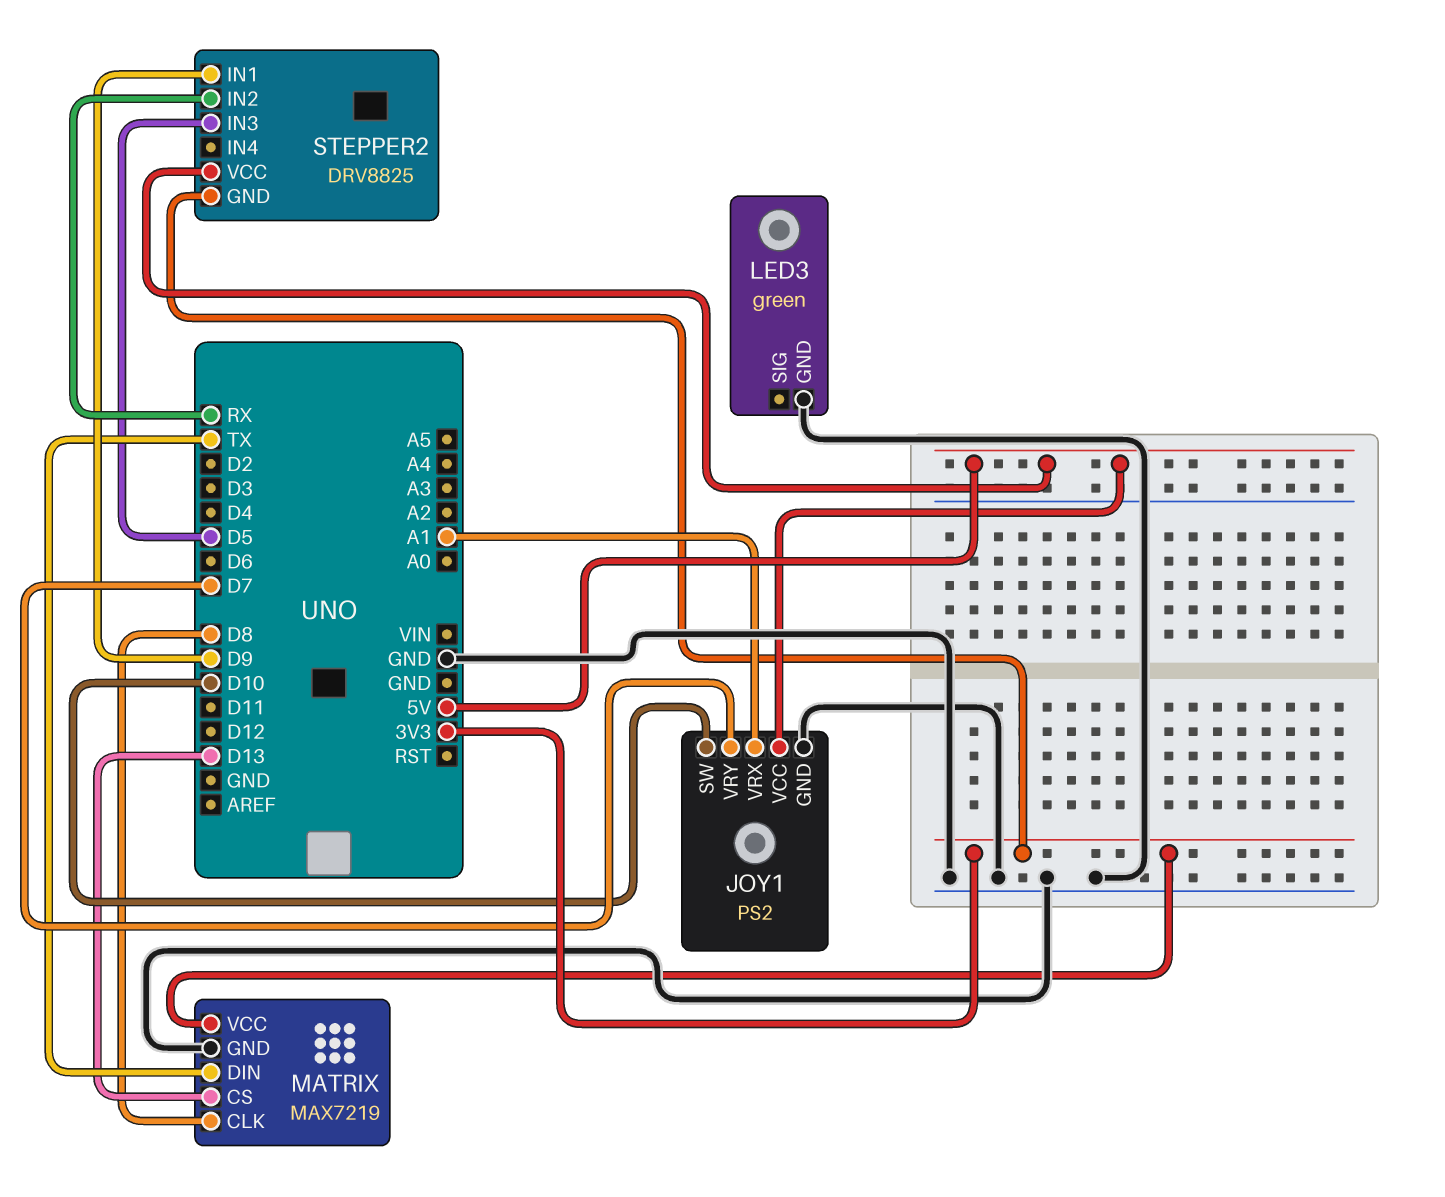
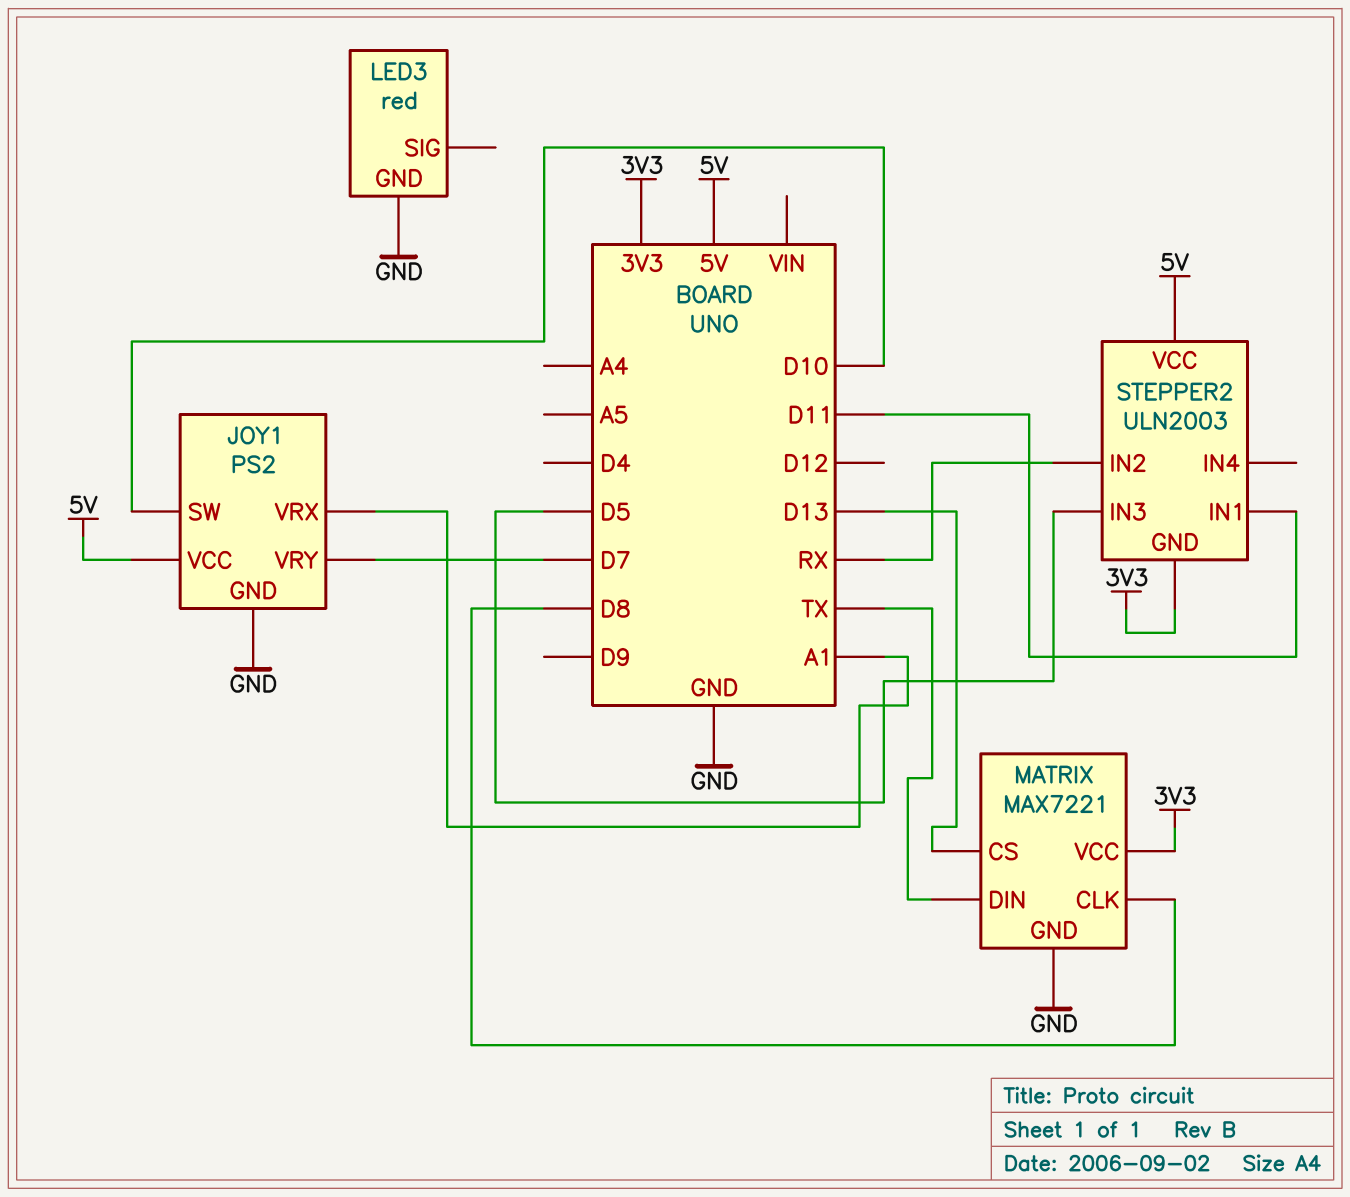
LED3: green -> red
MATRIX: MAX7219 -> MAX7221
STEPPER2: DRV8825 -> ULN2003
STEPPER2 pin IN1: D9 -> D11

